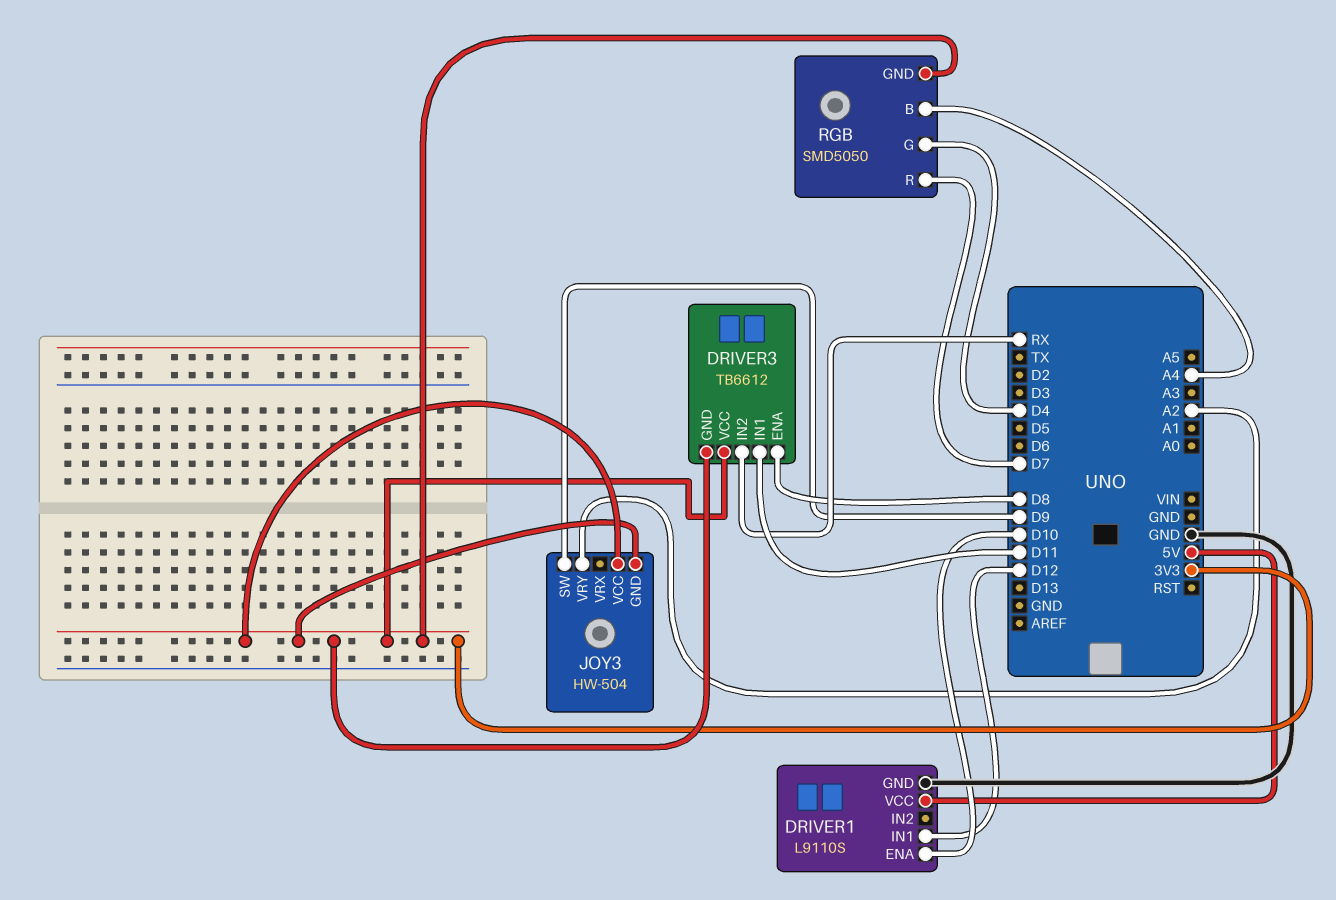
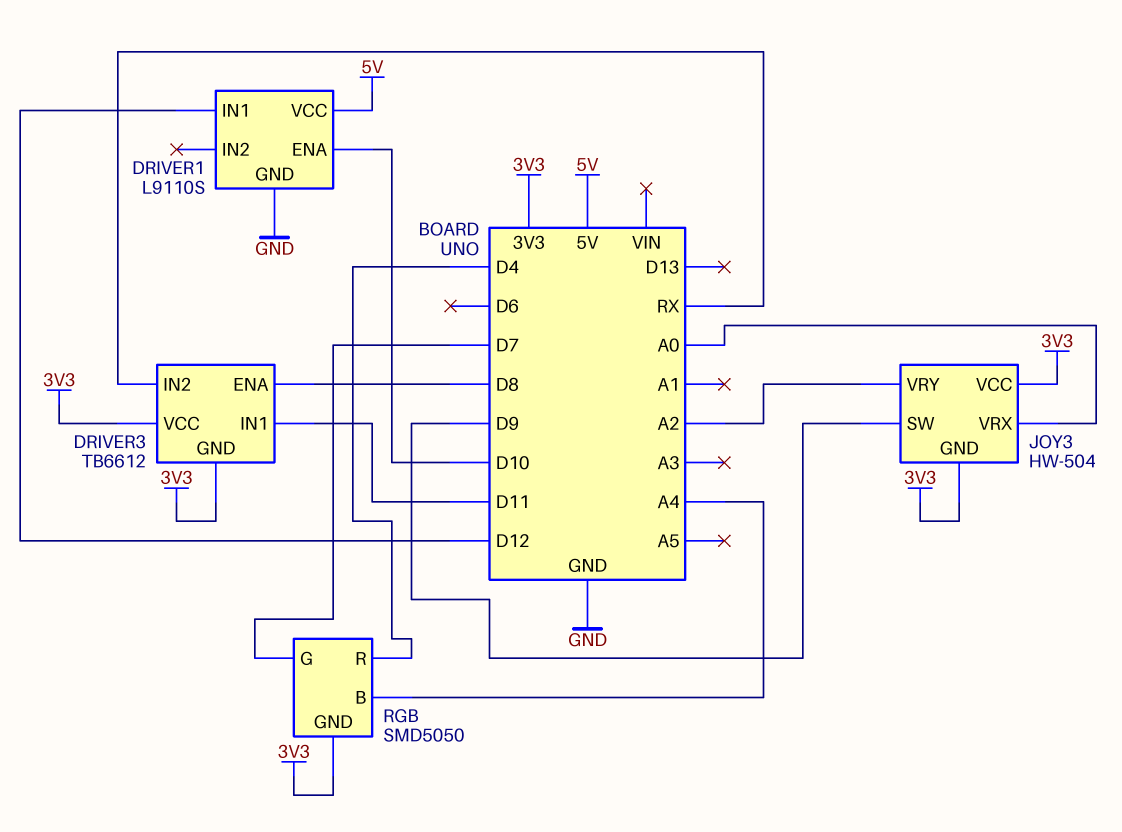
JOY3 pin VRX: none -> A0
RGB pin G: D4 -> D7
RGB pin R: D7 -> D4

